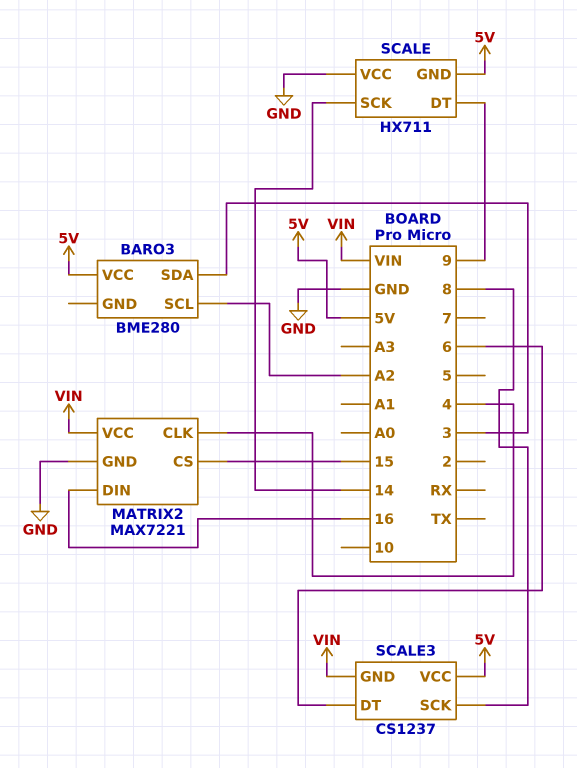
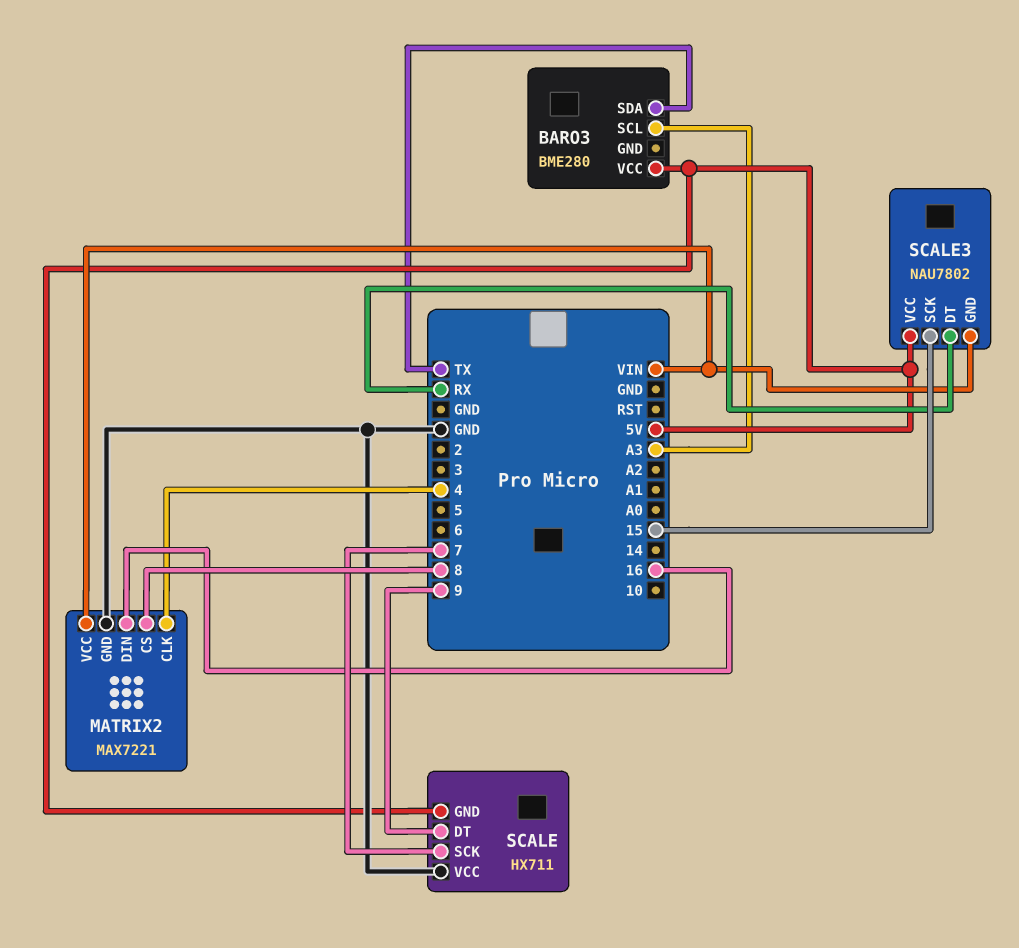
BARO3 pin SCL: A2 -> A3
BARO3 pin SDA: 3 -> TX
MATRIX2 pin CS: 15 -> 8
SCALE pin SCK: 14 -> 7
SCALE3: CS1237 -> NAU7802
SCALE3 pin DT: 6 -> RX
SCALE3 pin SCK: 8 -> 15

